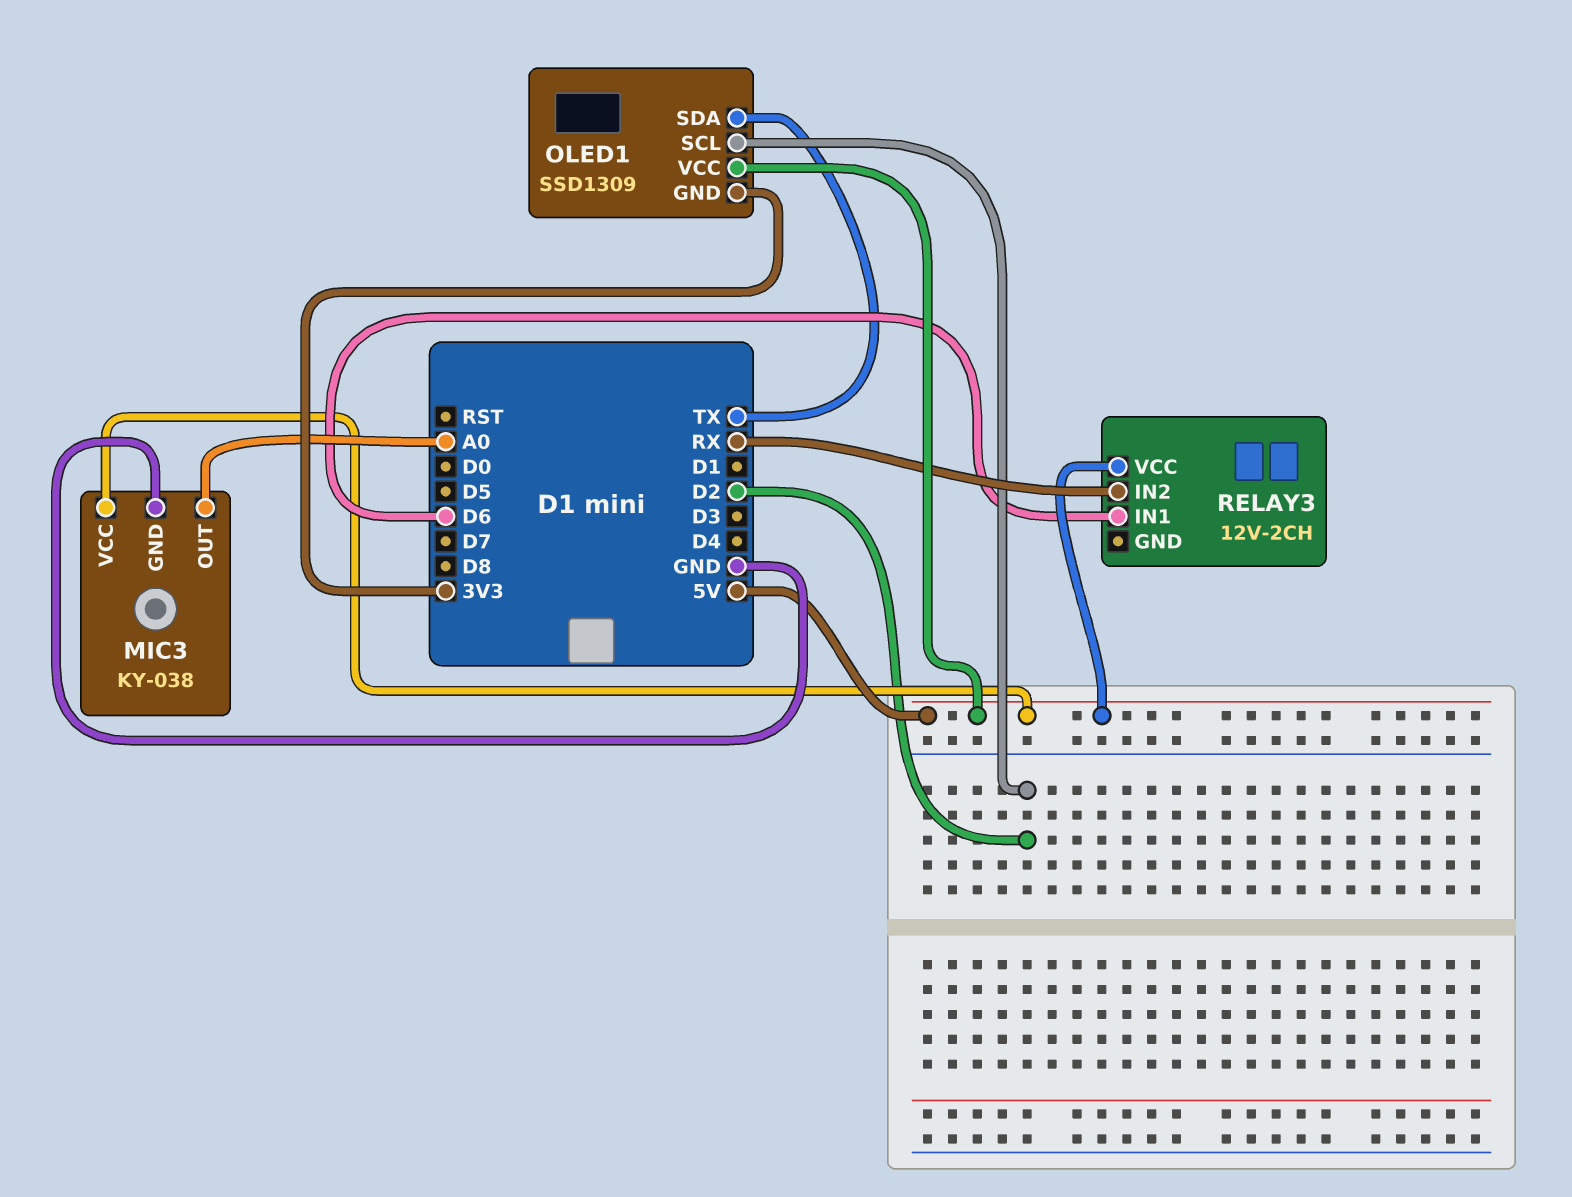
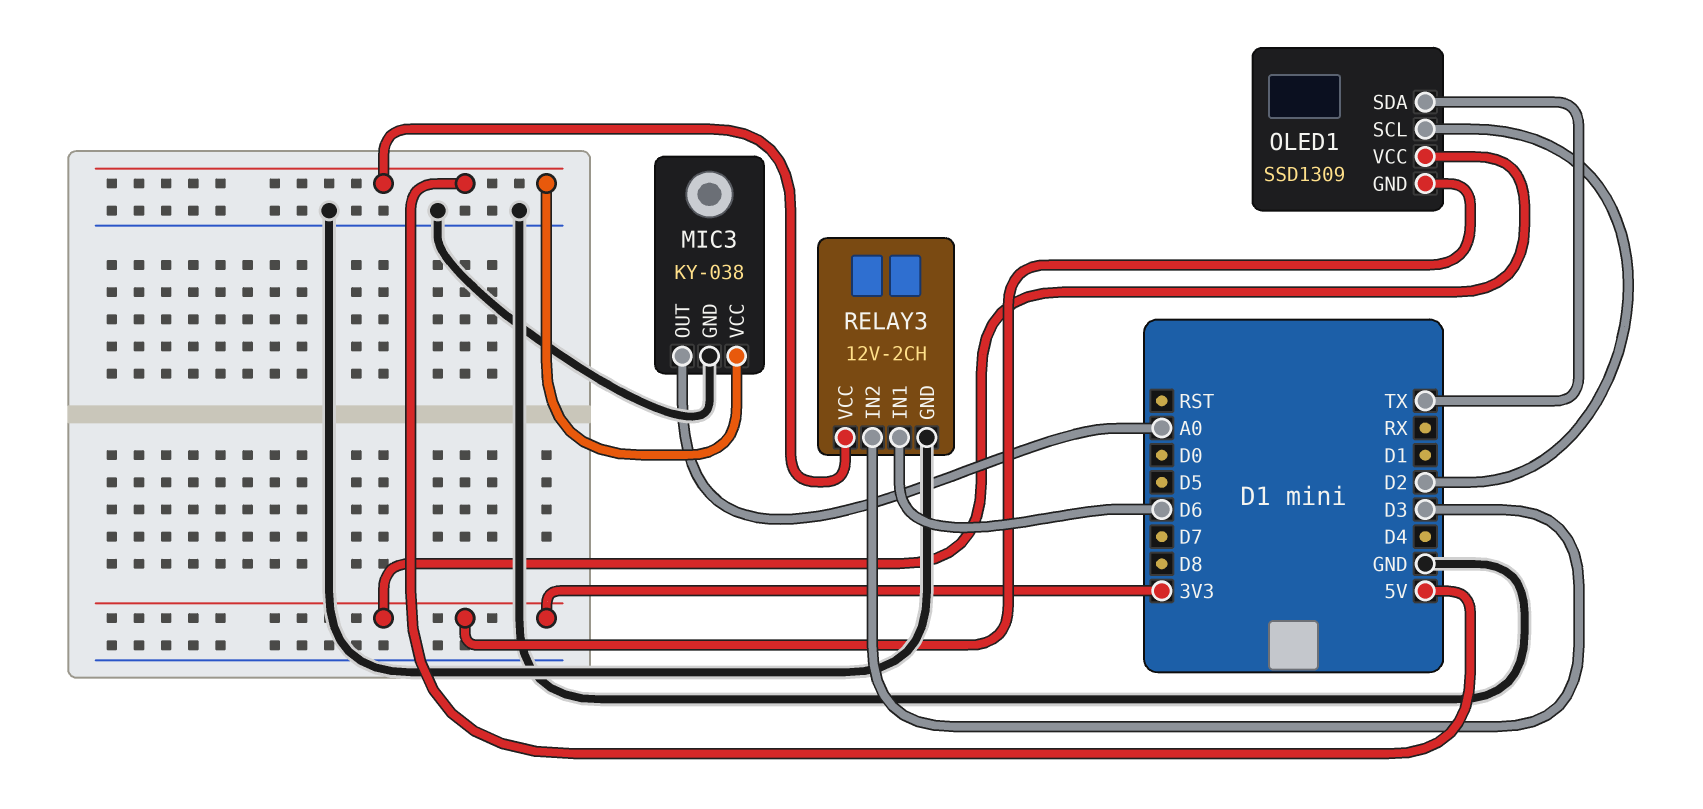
OLED1 pin VCC: 5V -> 3V3
RELAY3 pin GND: none -> GND
RELAY3 pin IN2: RX -> D3

